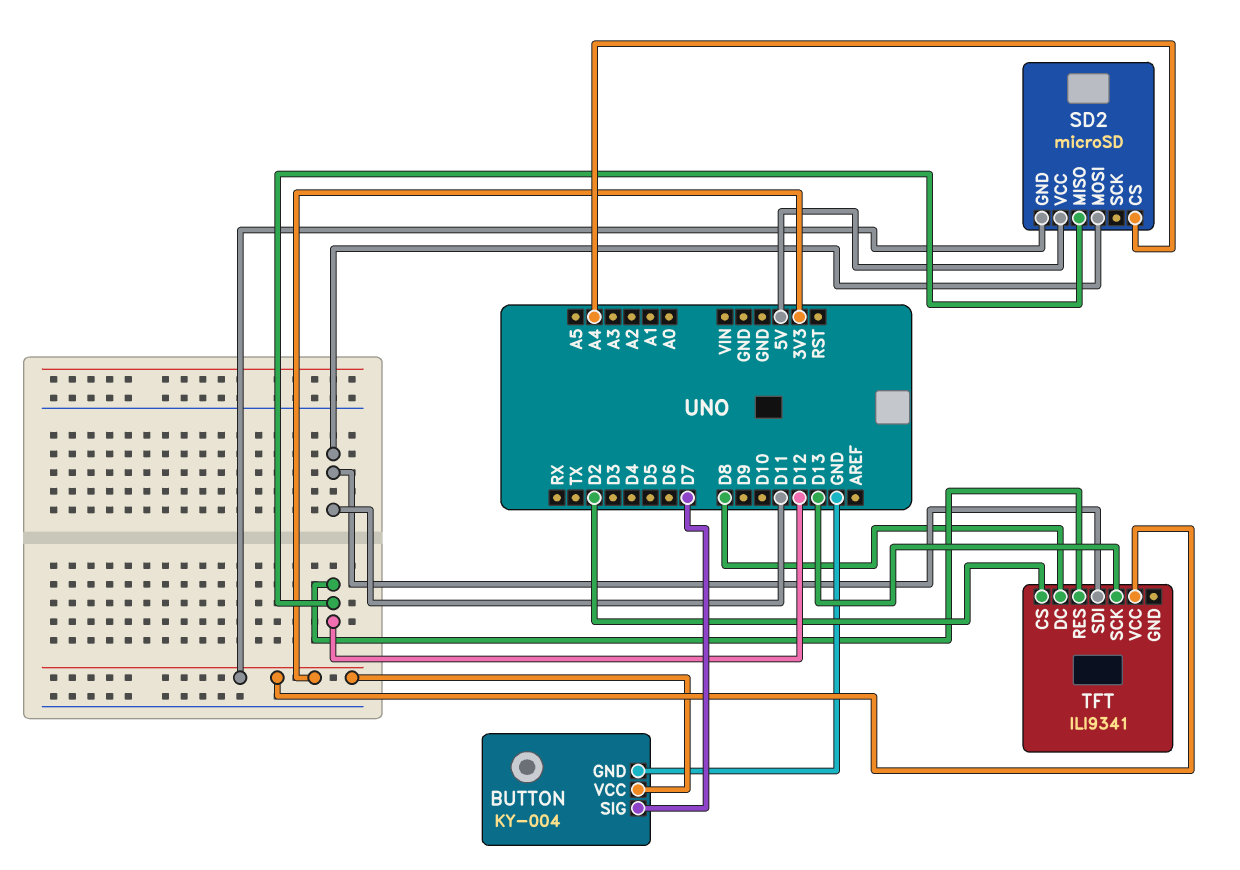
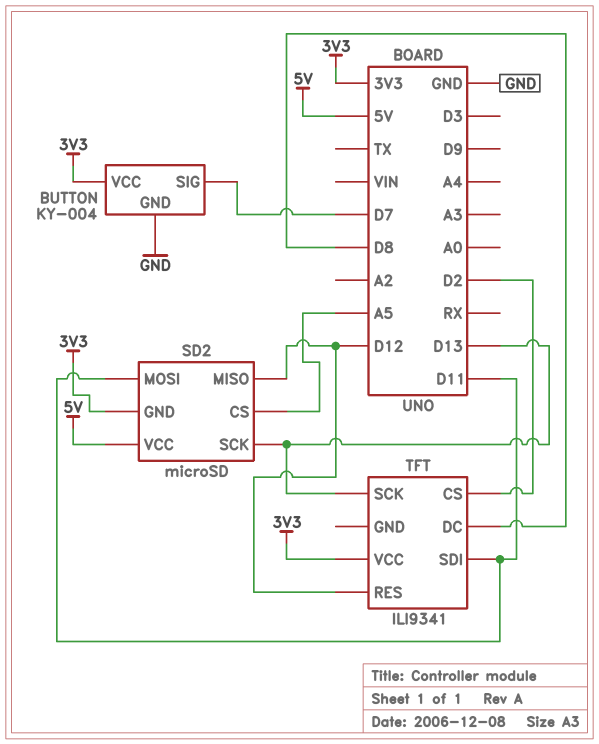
SD2 pin CS: A4 -> A5
SD2 pin SCK: none -> D13

